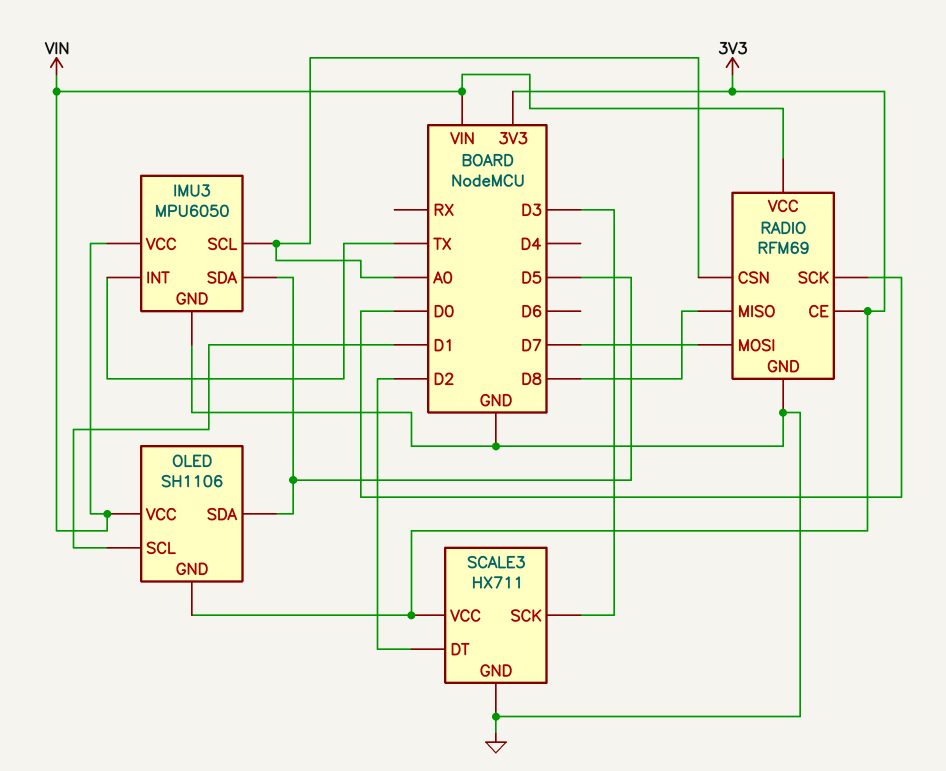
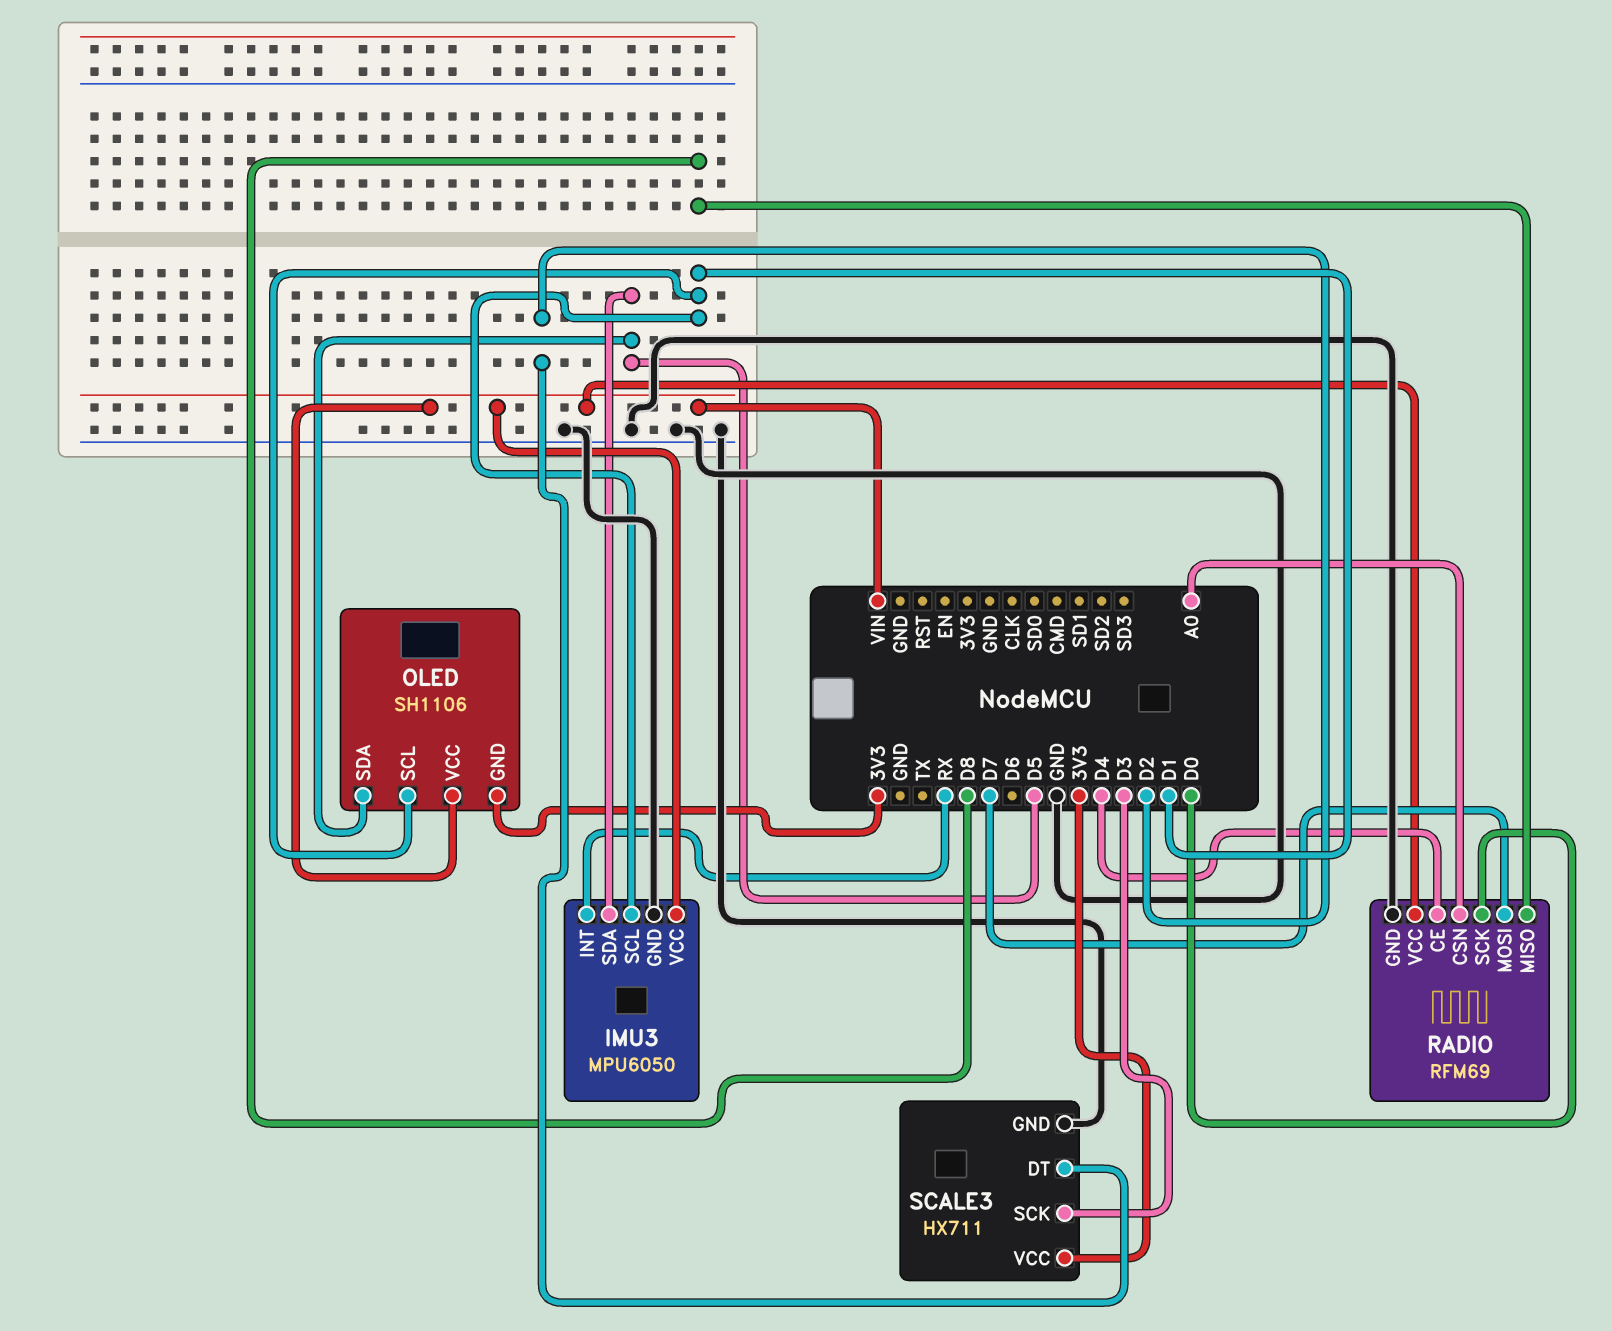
IMU3 pin INT: TX -> RX
IMU3 pin SCL: A0 -> D1
RADIO pin CE: 3V3 -> D4

